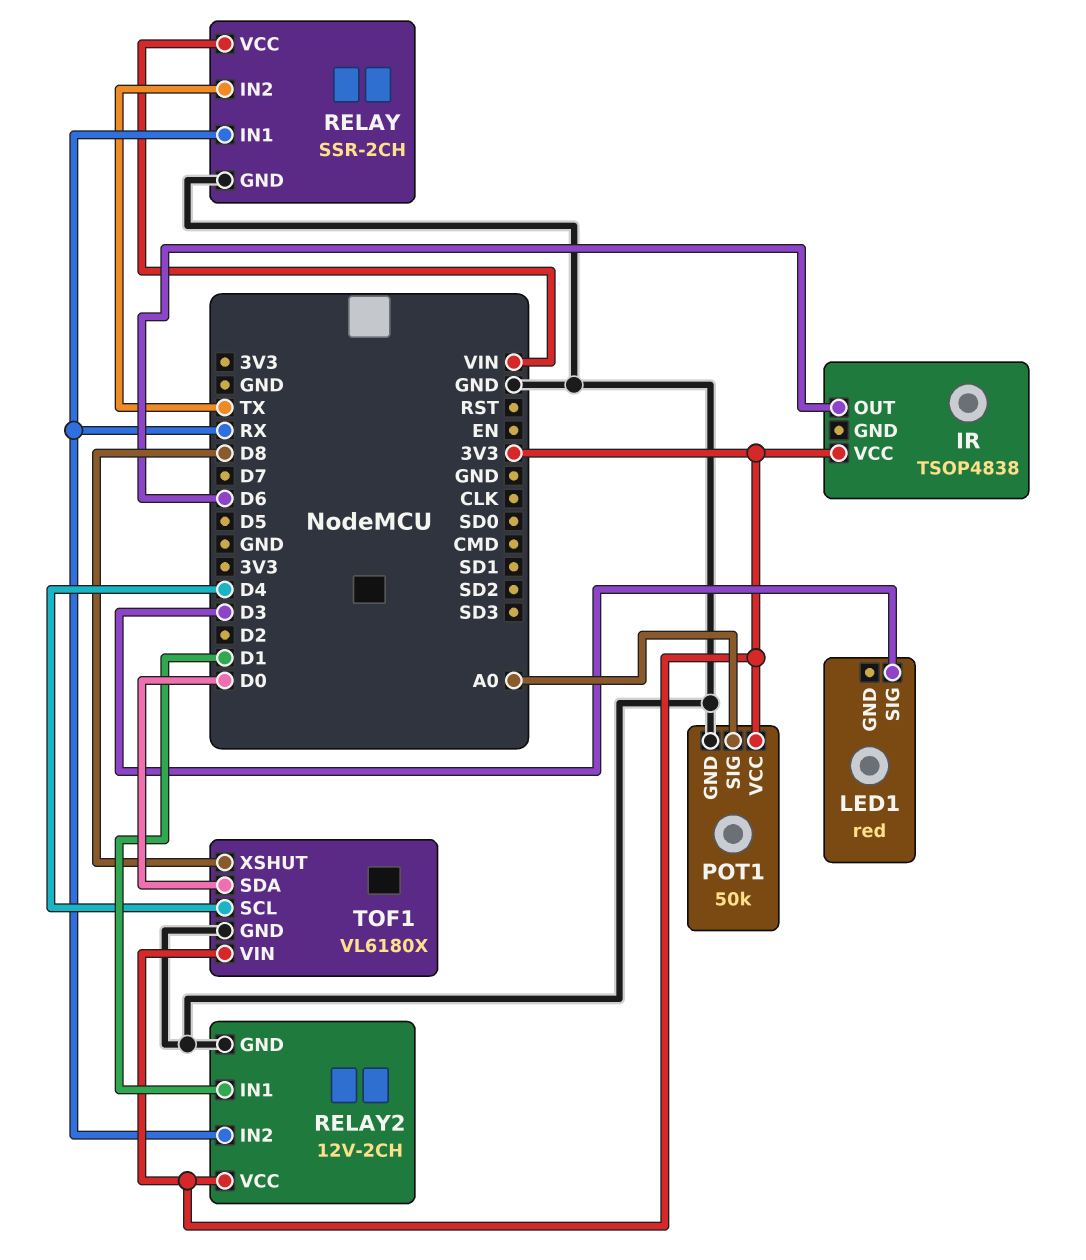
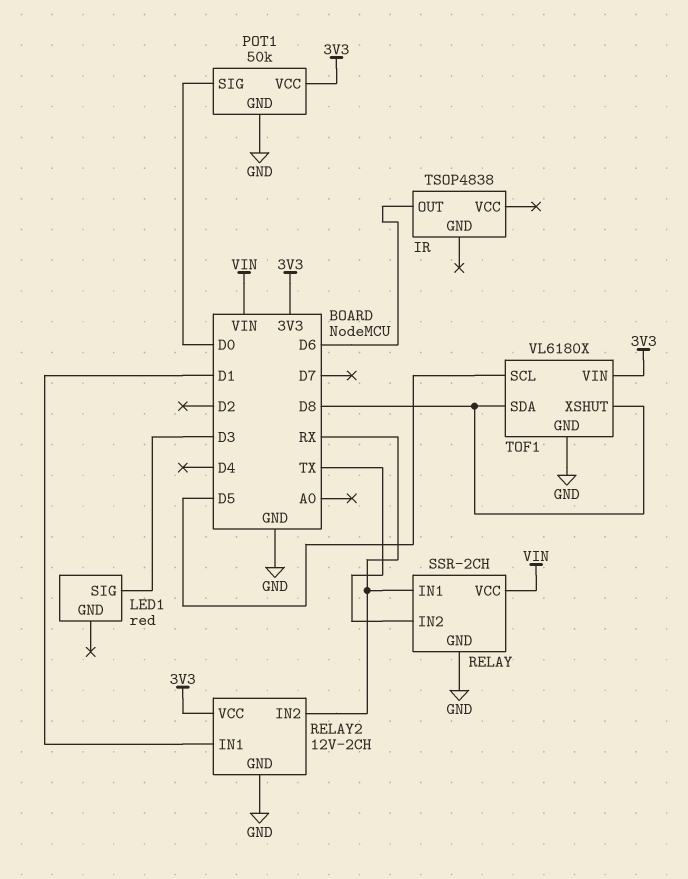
IR pin VCC: 3V3 -> none
POT1 pin SIG: A0 -> D0
TOF1 pin SCL: D4 -> D5
TOF1 pin SDA: D0 -> D8

